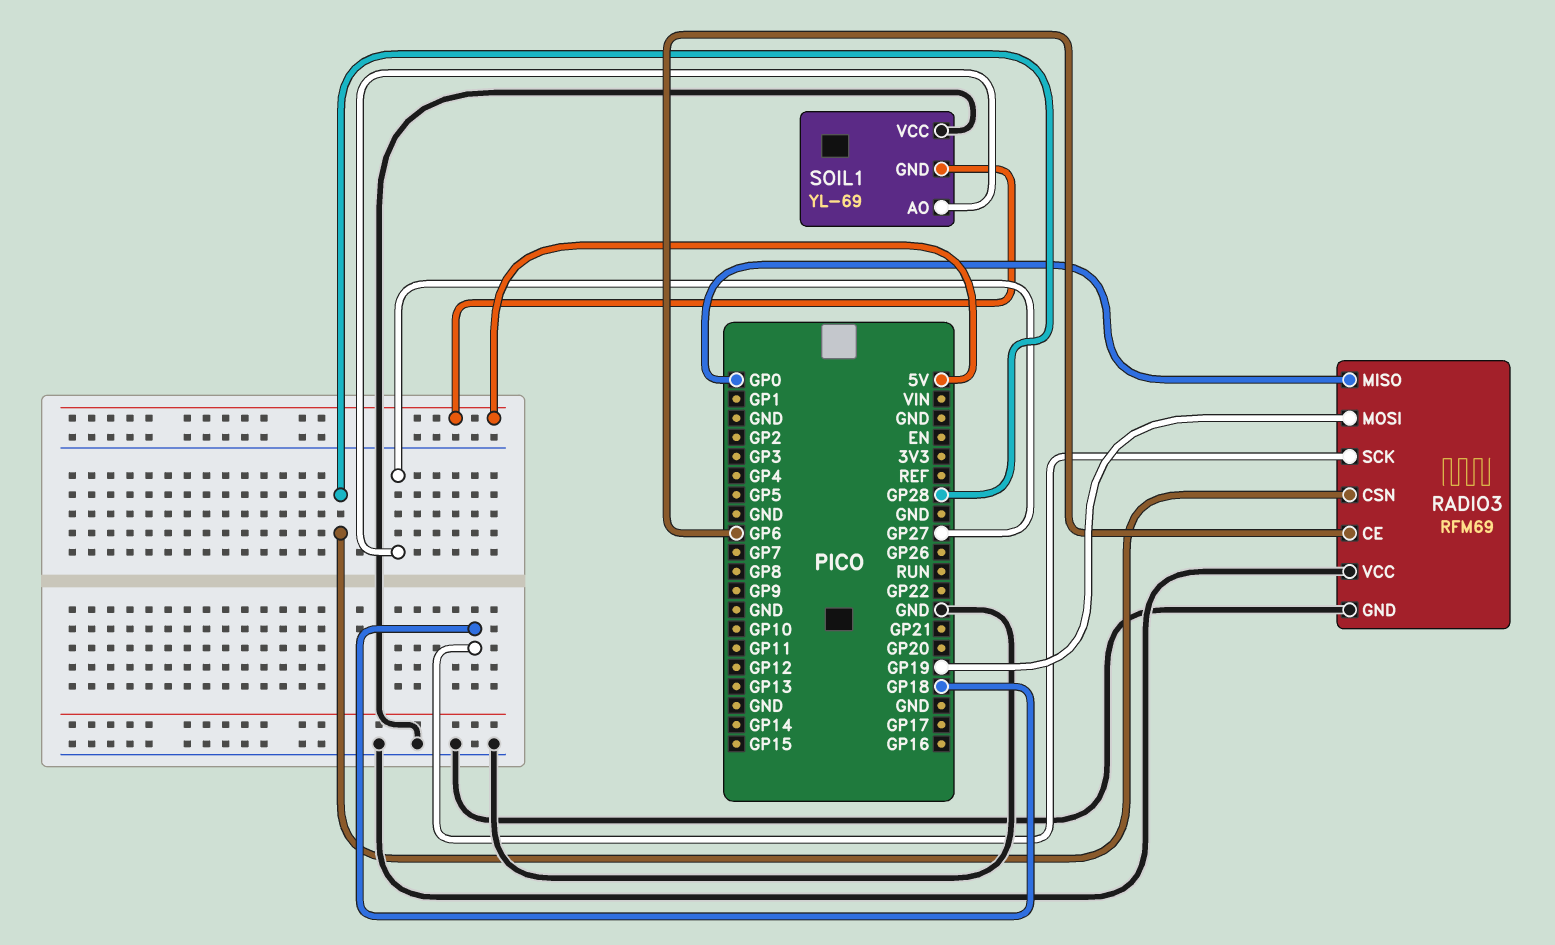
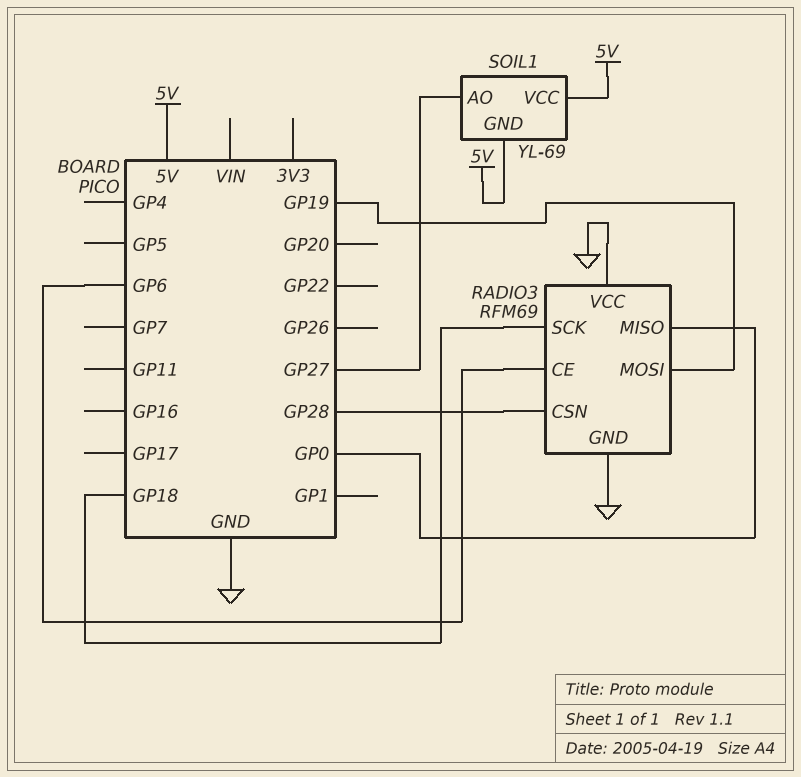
SOIL1 pin VCC: GND -> 5V

